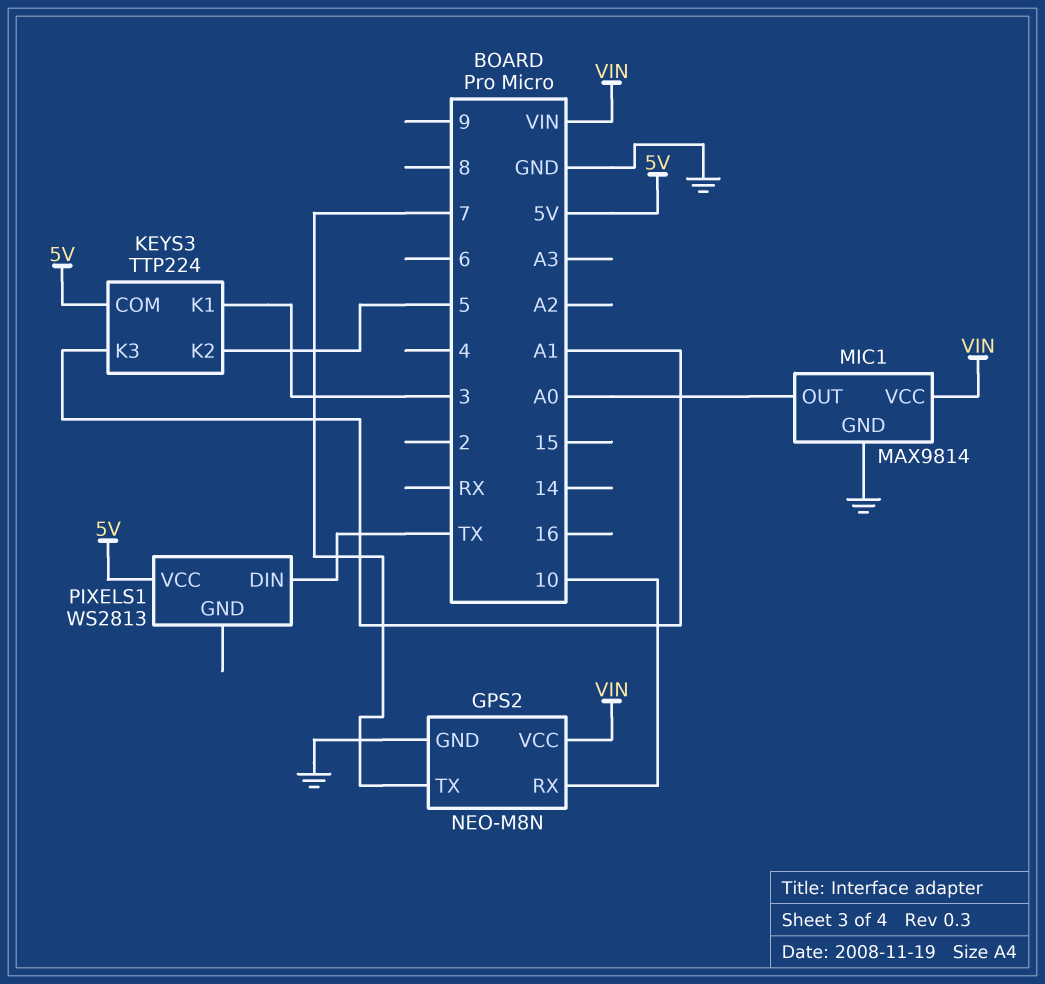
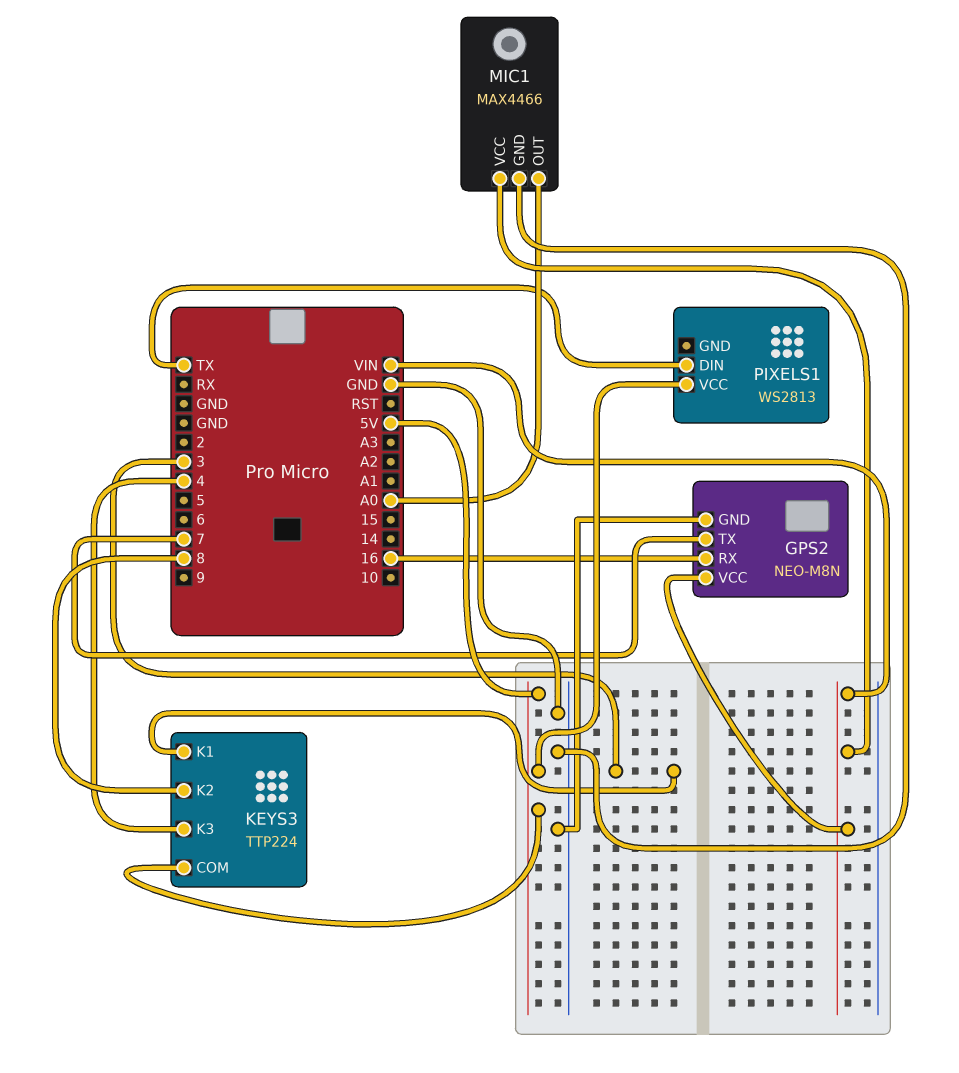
GPS2 pin RX: 10 -> 16
KEYS3 pin K2: 5 -> 8
KEYS3 pin K3: A1 -> 4
MIC1: MAX9814 -> MAX4466

